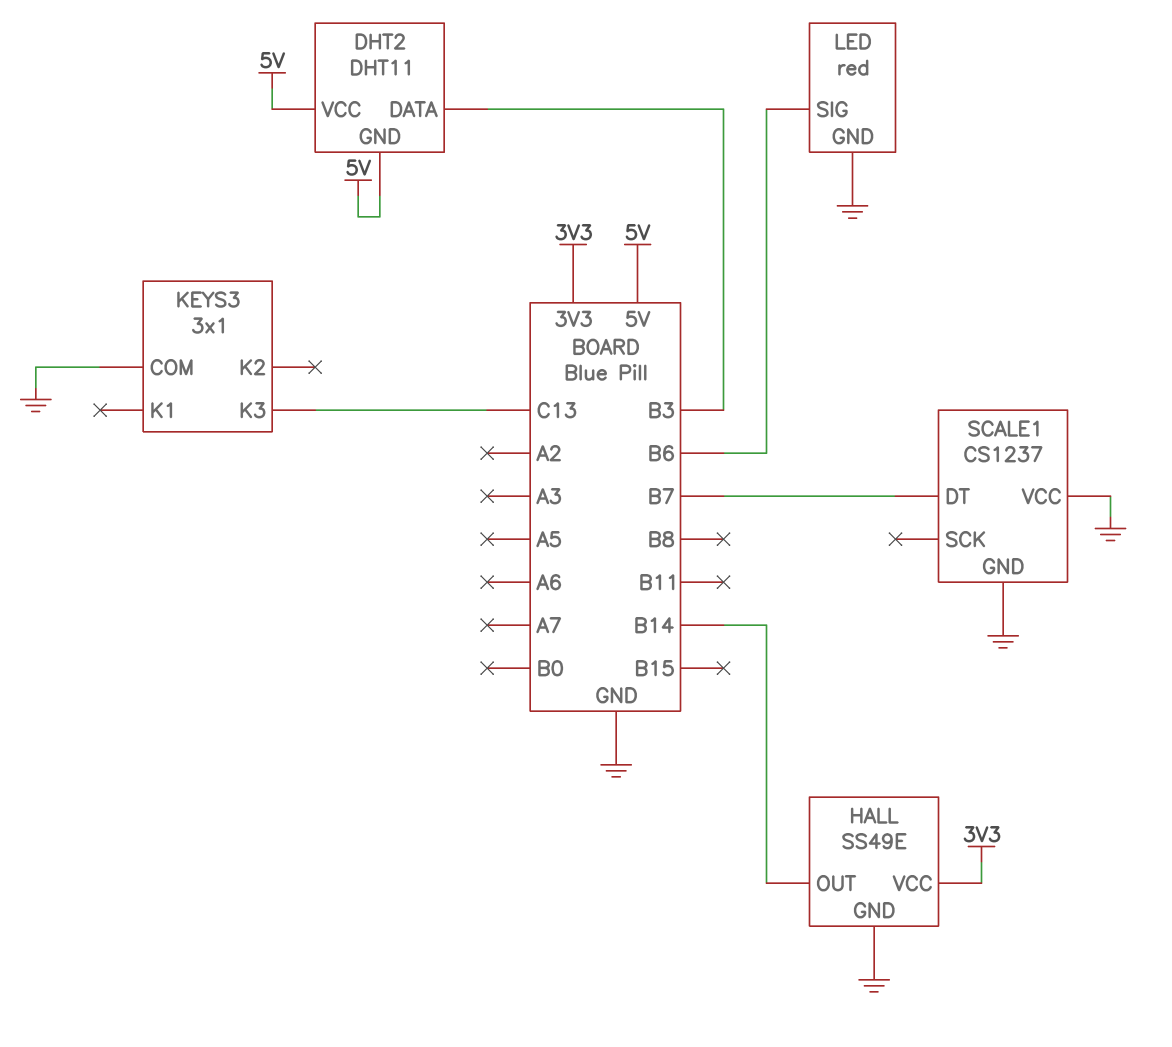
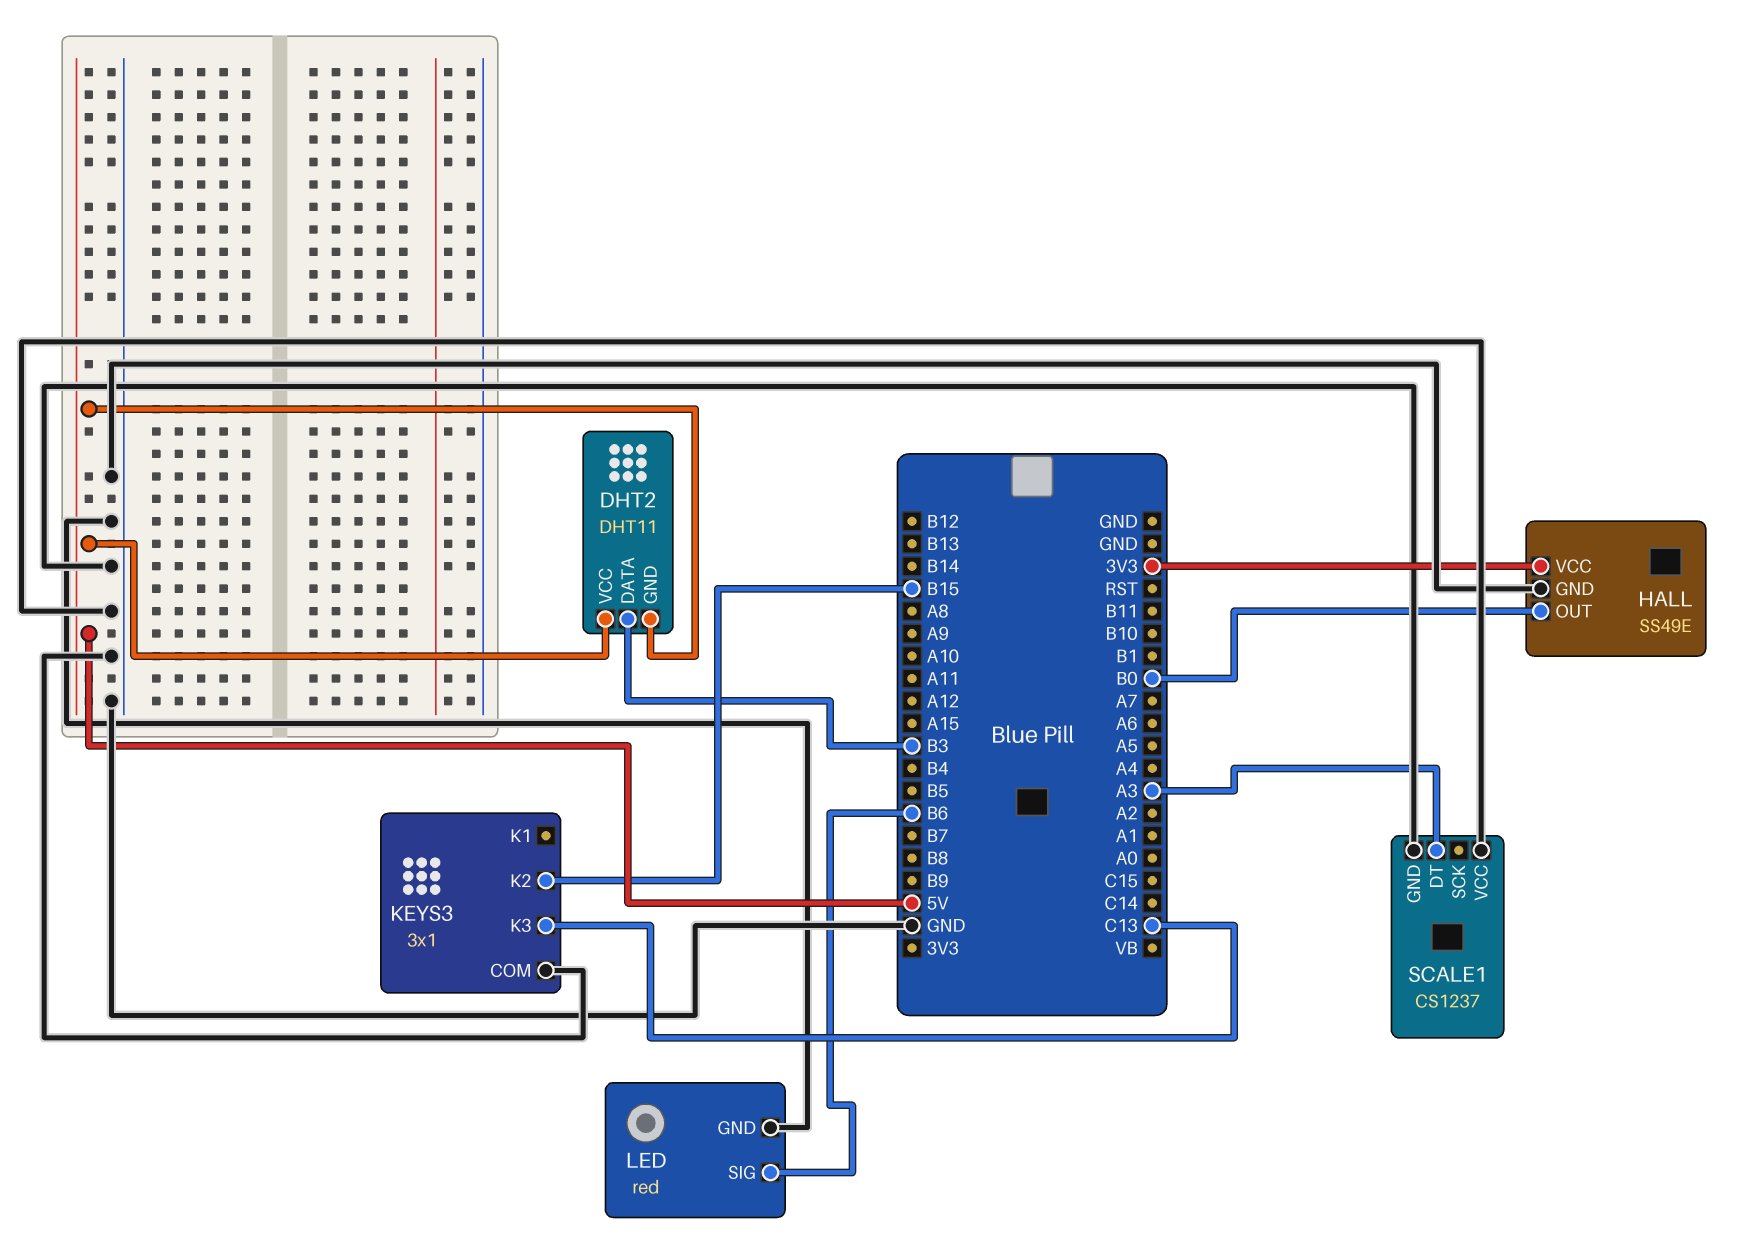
HALL pin OUT: B14 -> B0
KEYS3 pin K2: none -> B15
SCALE1 pin DT: B7 -> A3

